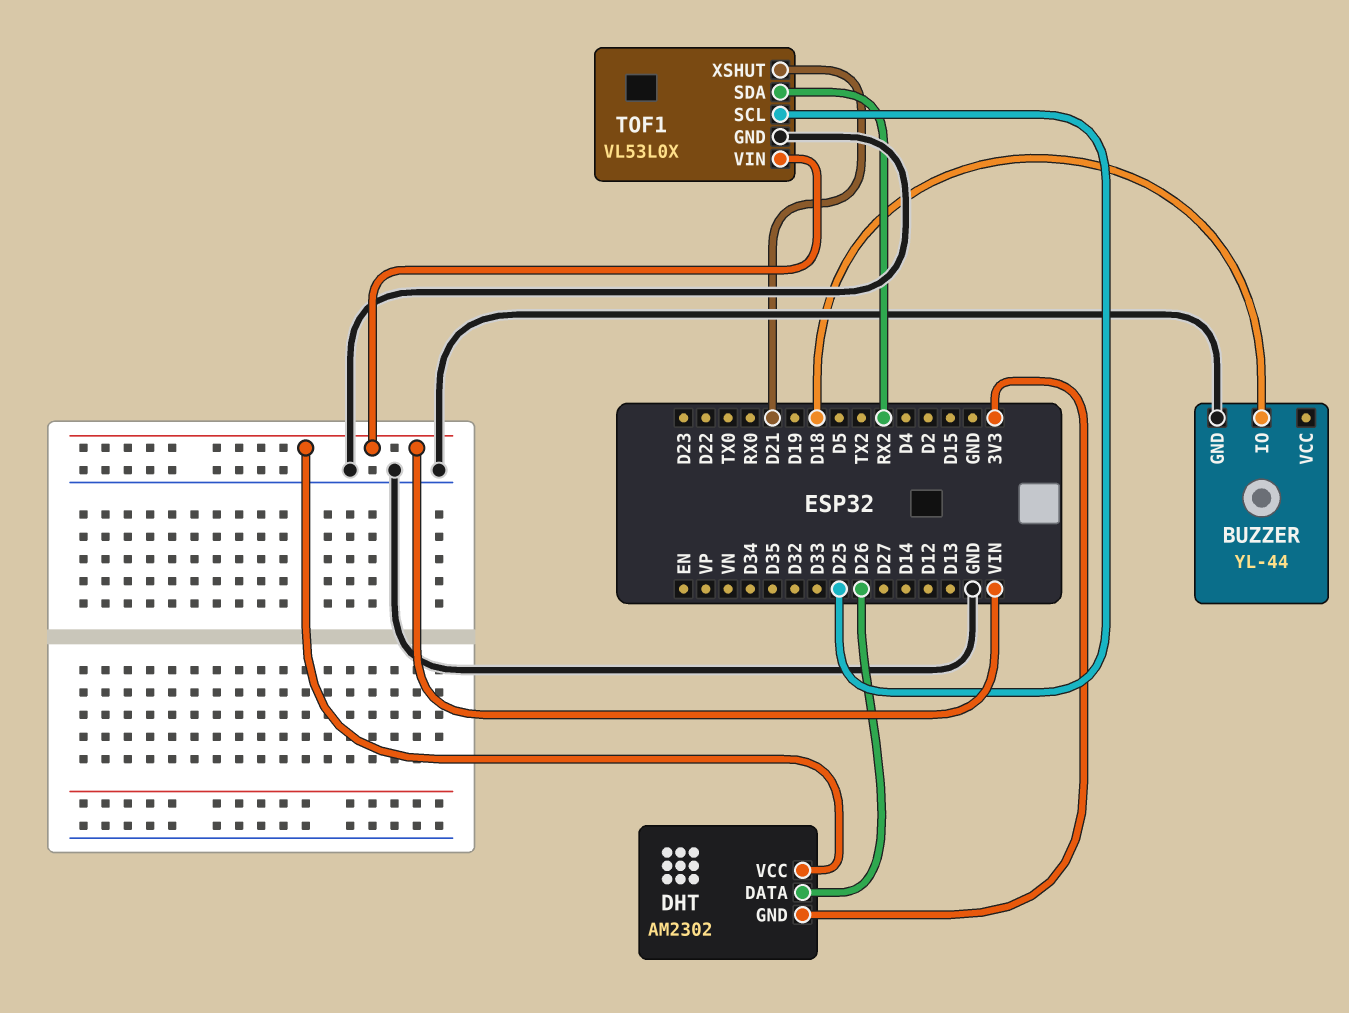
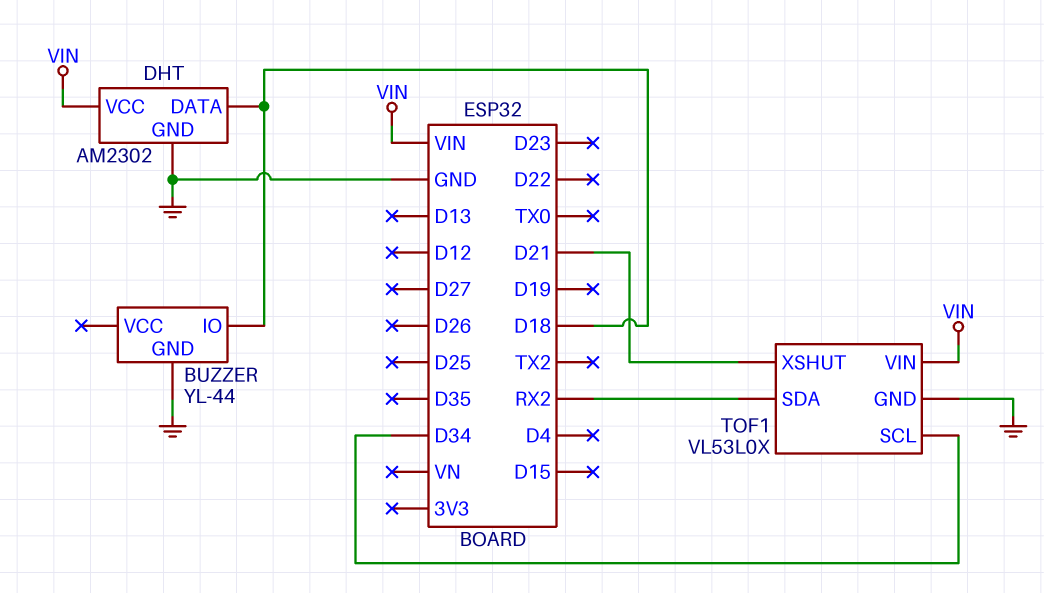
DHT pin DATA: D26 -> D18
DHT pin GND: 3V3 -> GND
TOF1 pin SCL: D25 -> D34

